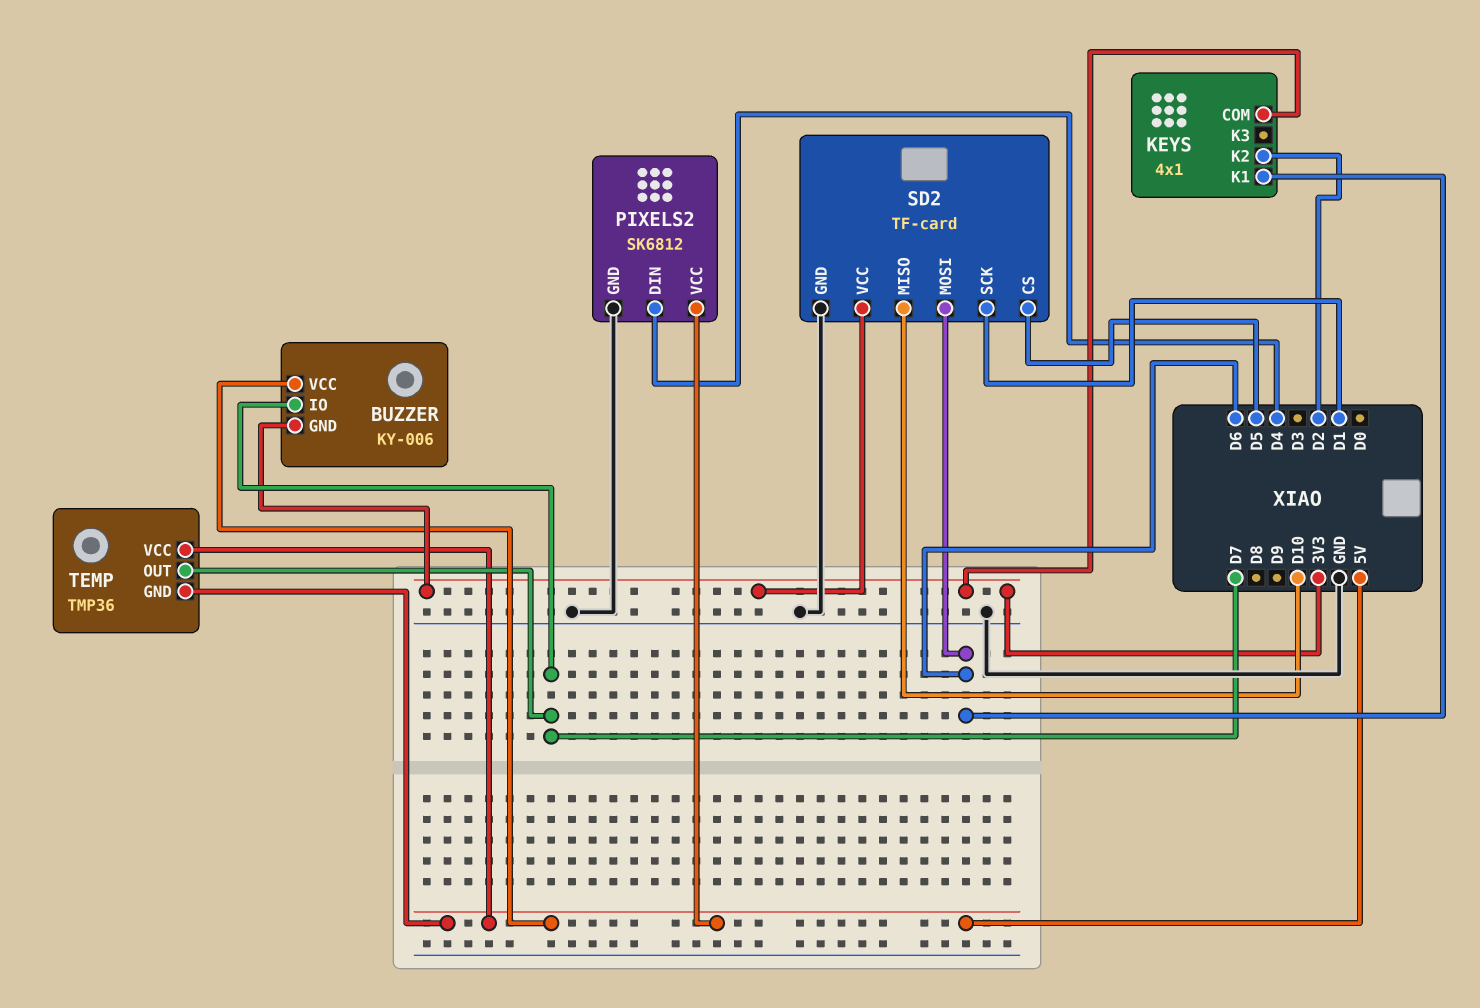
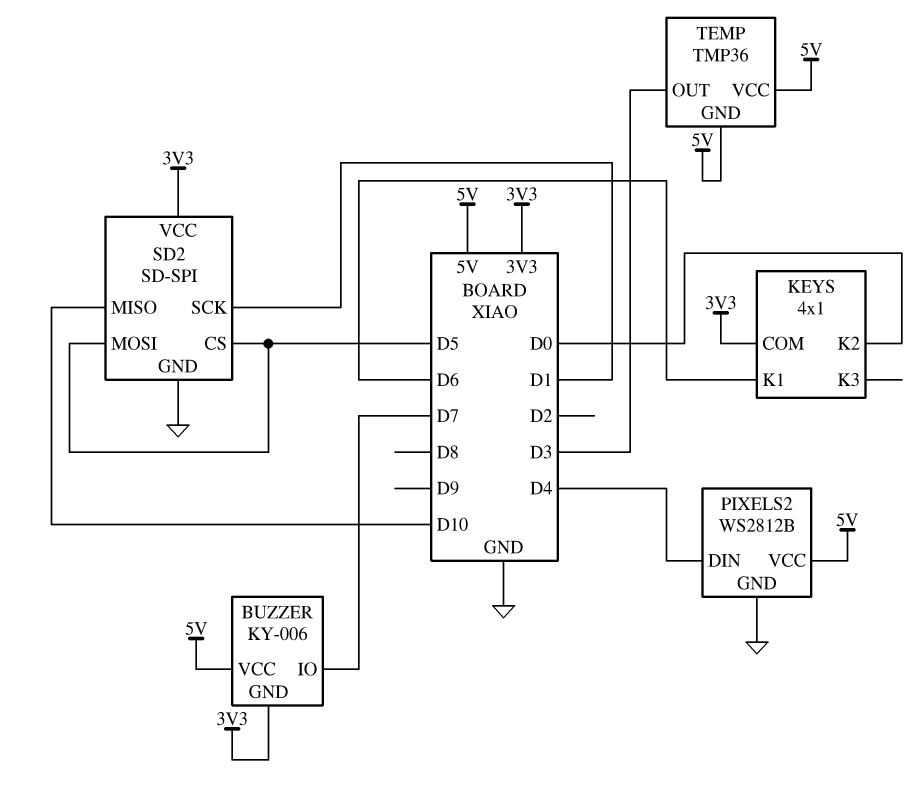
KEYS pin K2: D2 -> D0
PIXELS2: SK6812 -> WS2812B
SD2: TF-card -> SD-SPI
SD2 pin MOSI: D6 -> D5
TEMP pin OUT: D7 -> D3

